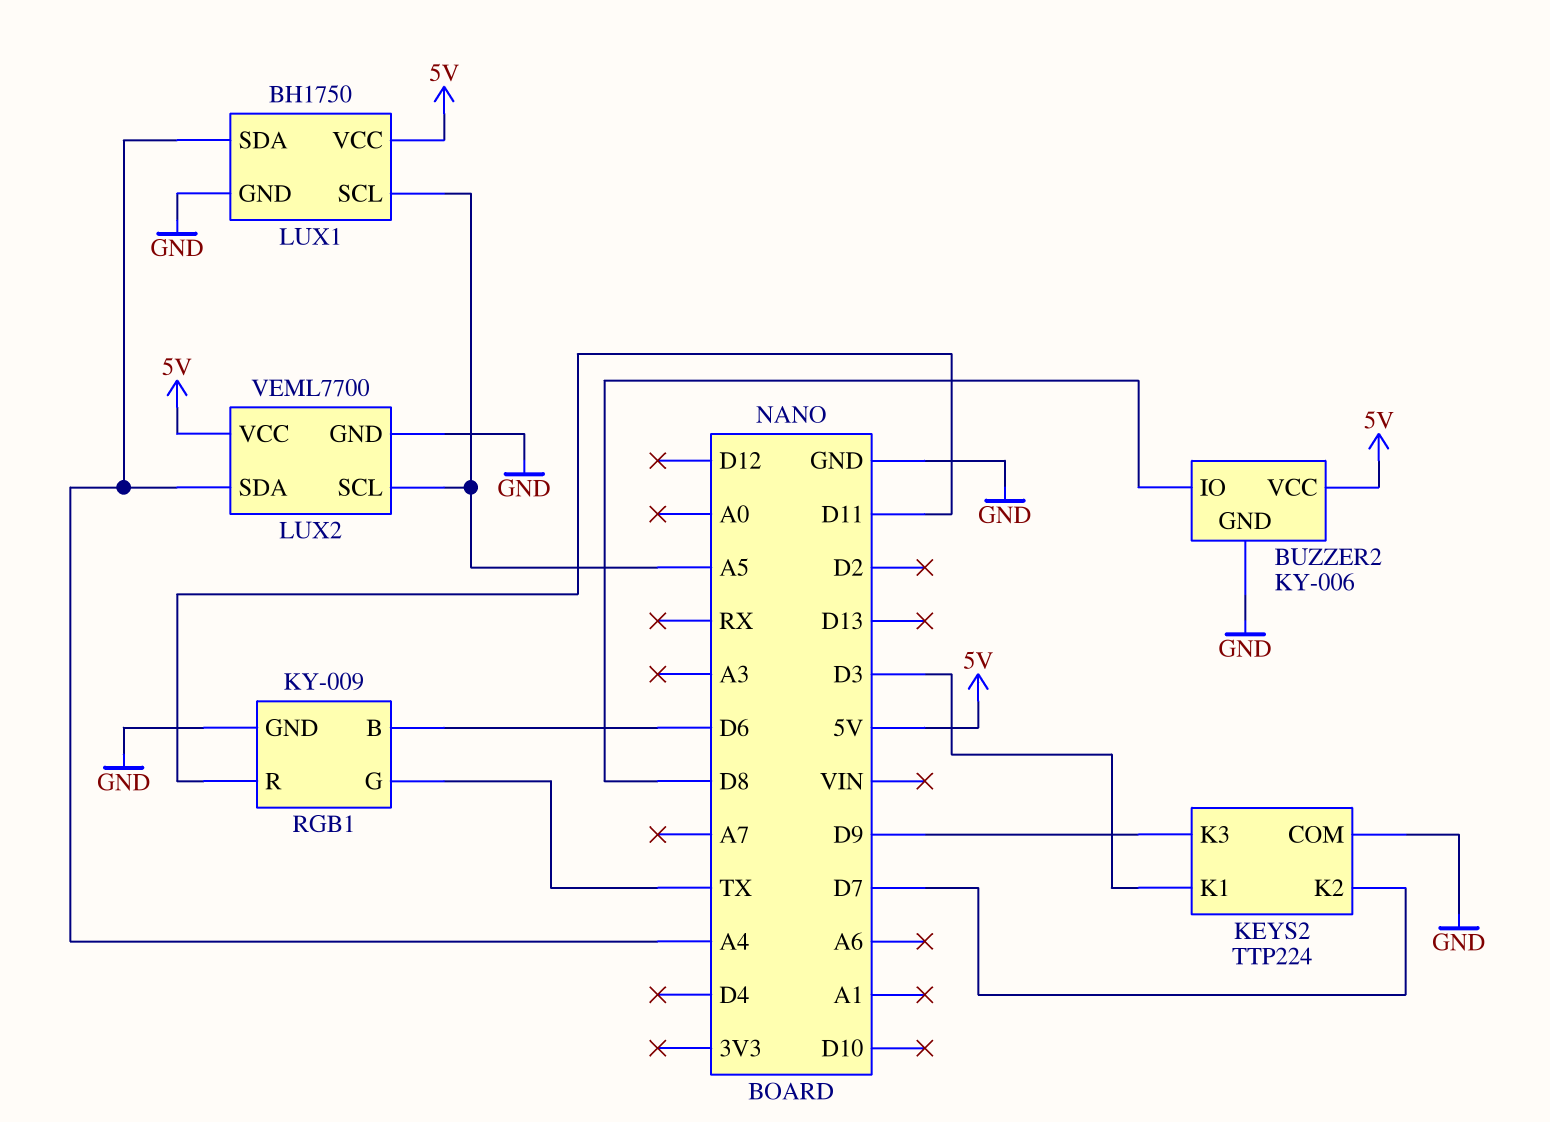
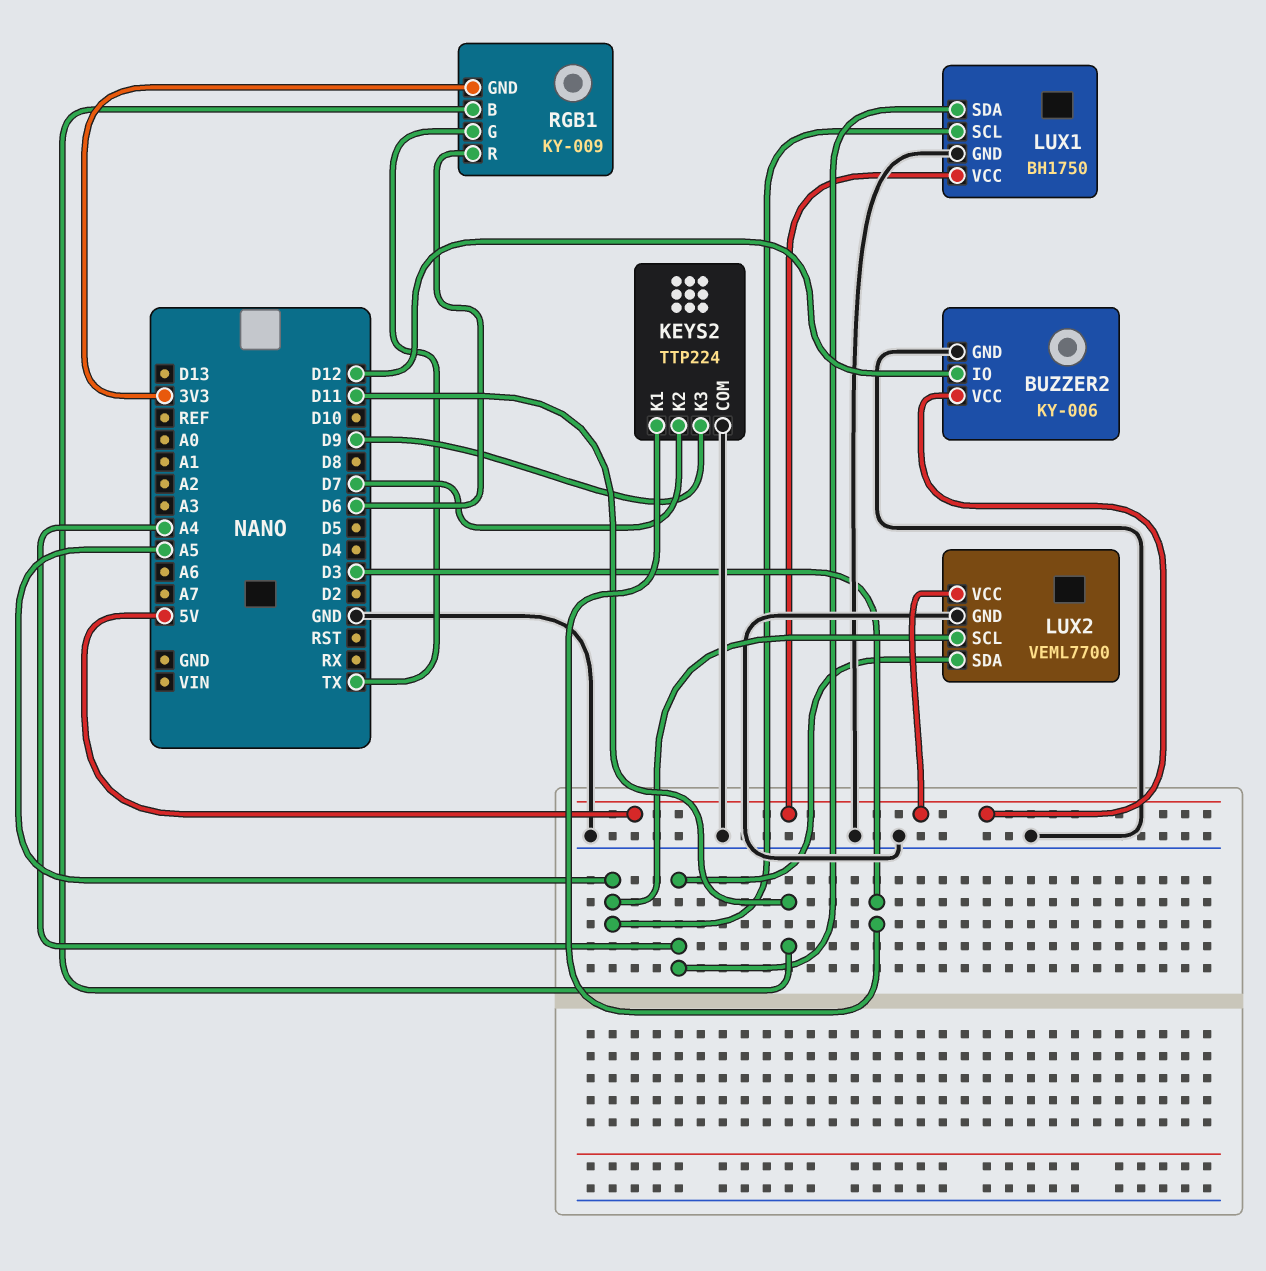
BUZZER2 pin IO: D8 -> D12
RGB1 pin B: D6 -> D11
RGB1 pin GND: GND -> 3V3
RGB1 pin R: D11 -> D6

